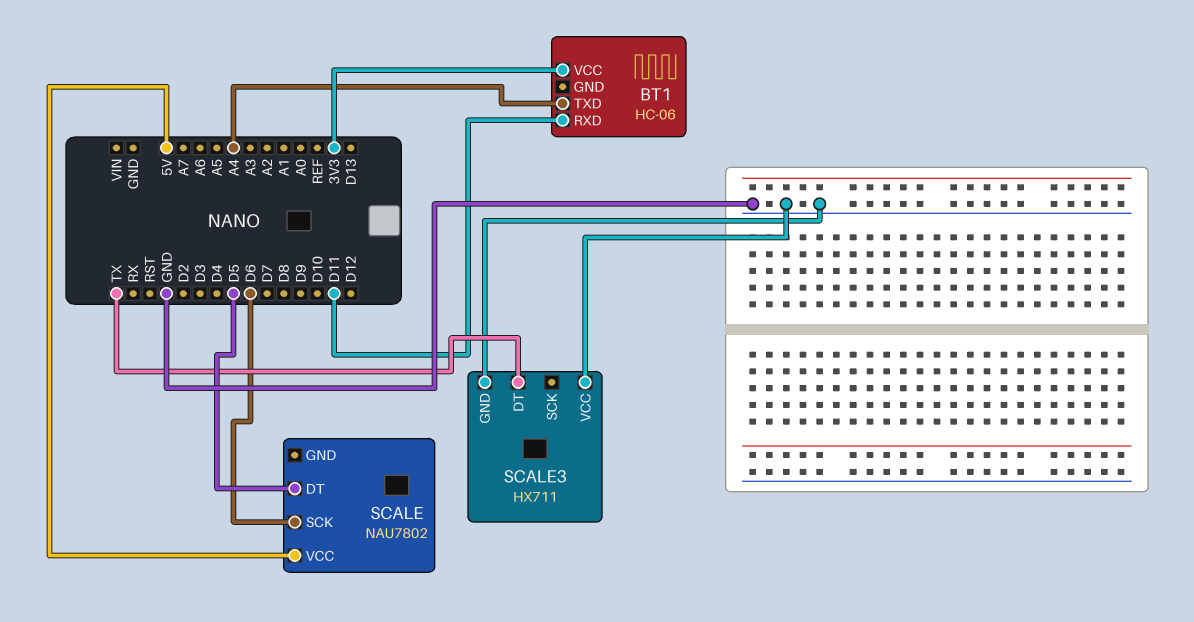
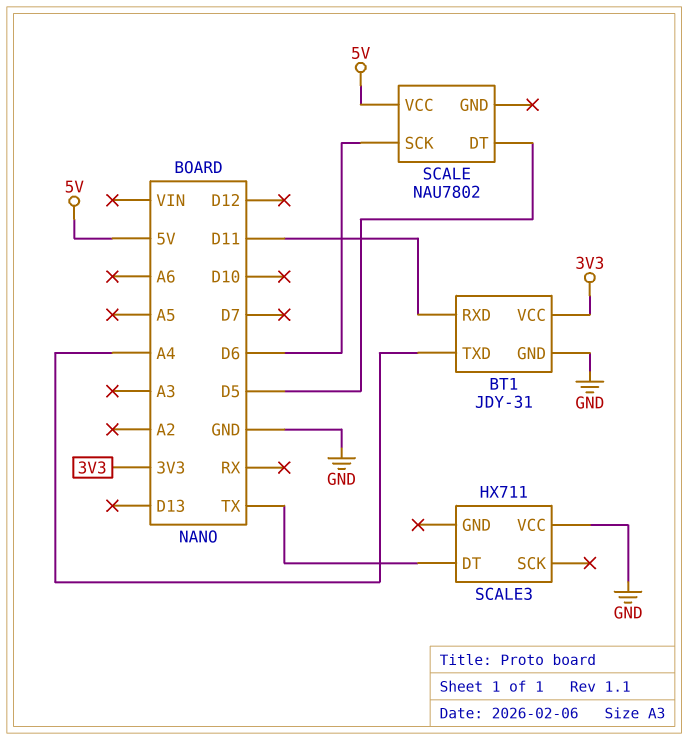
BT1: HC-06 -> JDY-31
BT1 pin GND: none -> GND
SCALE3 pin GND: GND -> none

